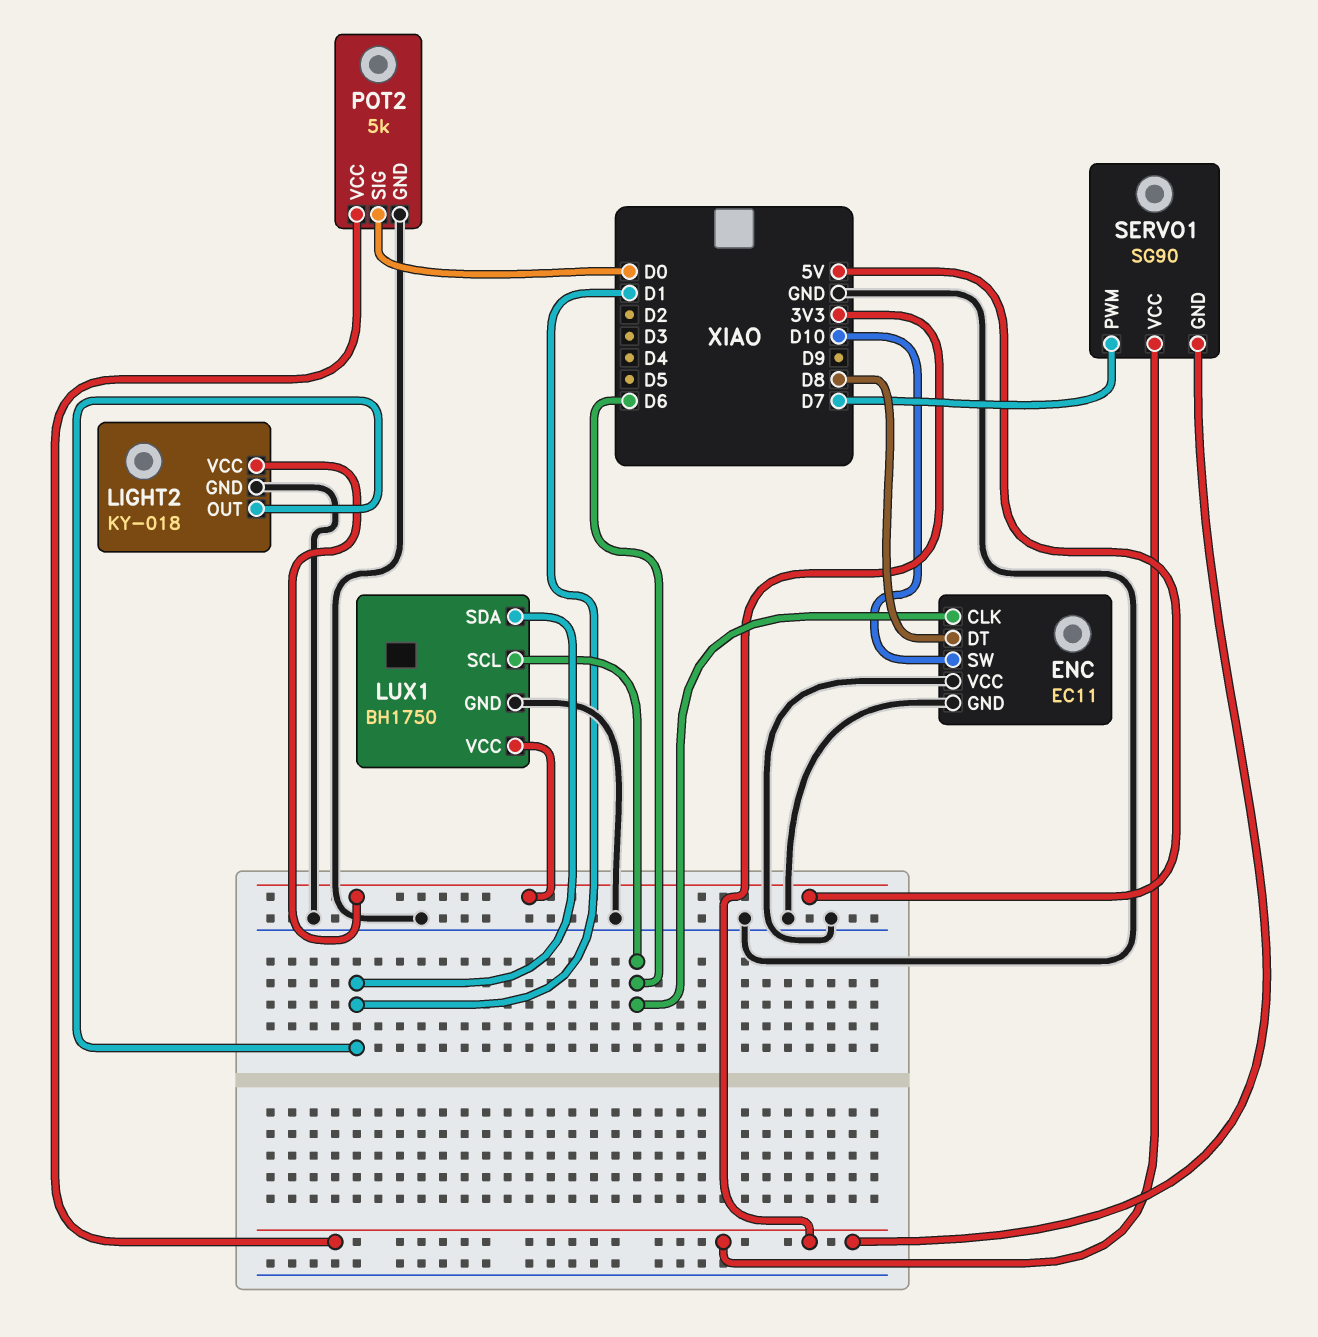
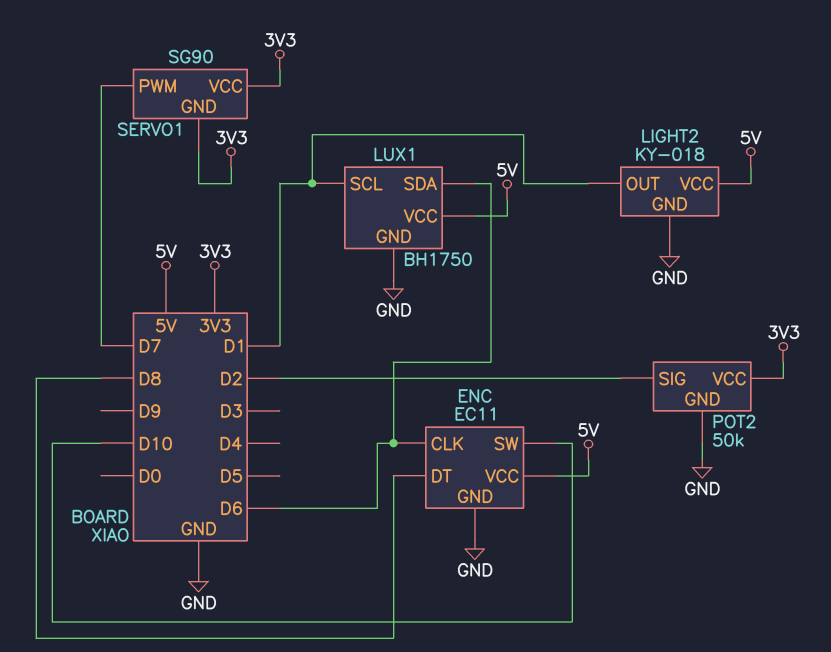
ENC pin VCC: GND -> 5V
LUX1 pin SCL: D6 -> D1
LUX1 pin SDA: D1 -> D6
POT2: 5k -> 50k
POT2 pin SIG: D0 -> D2

